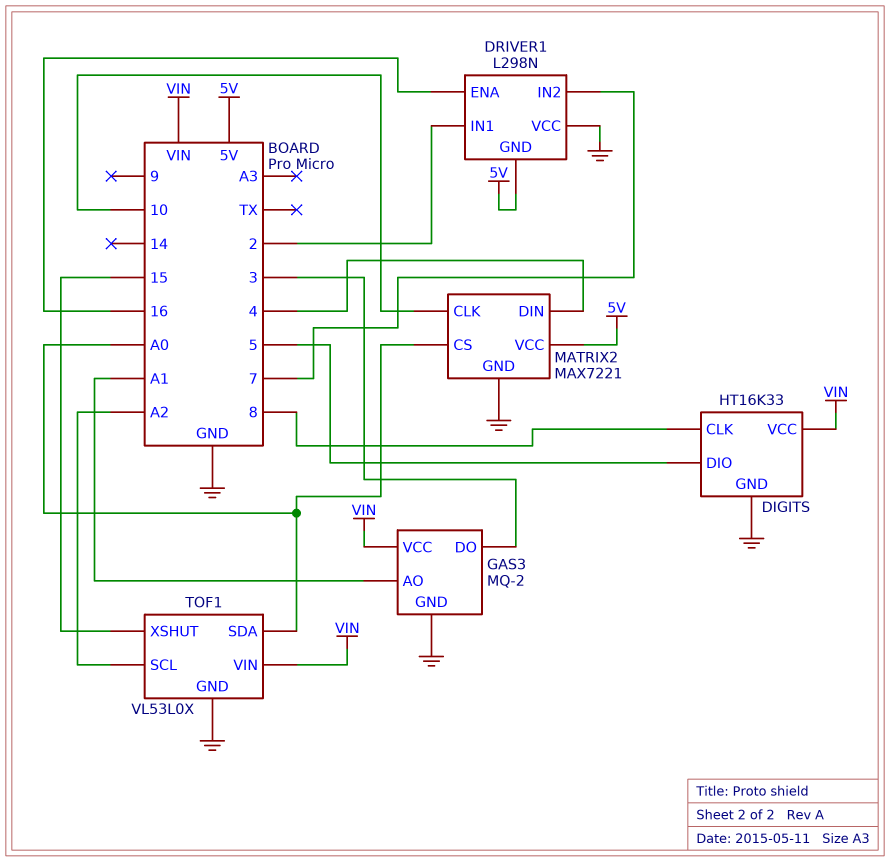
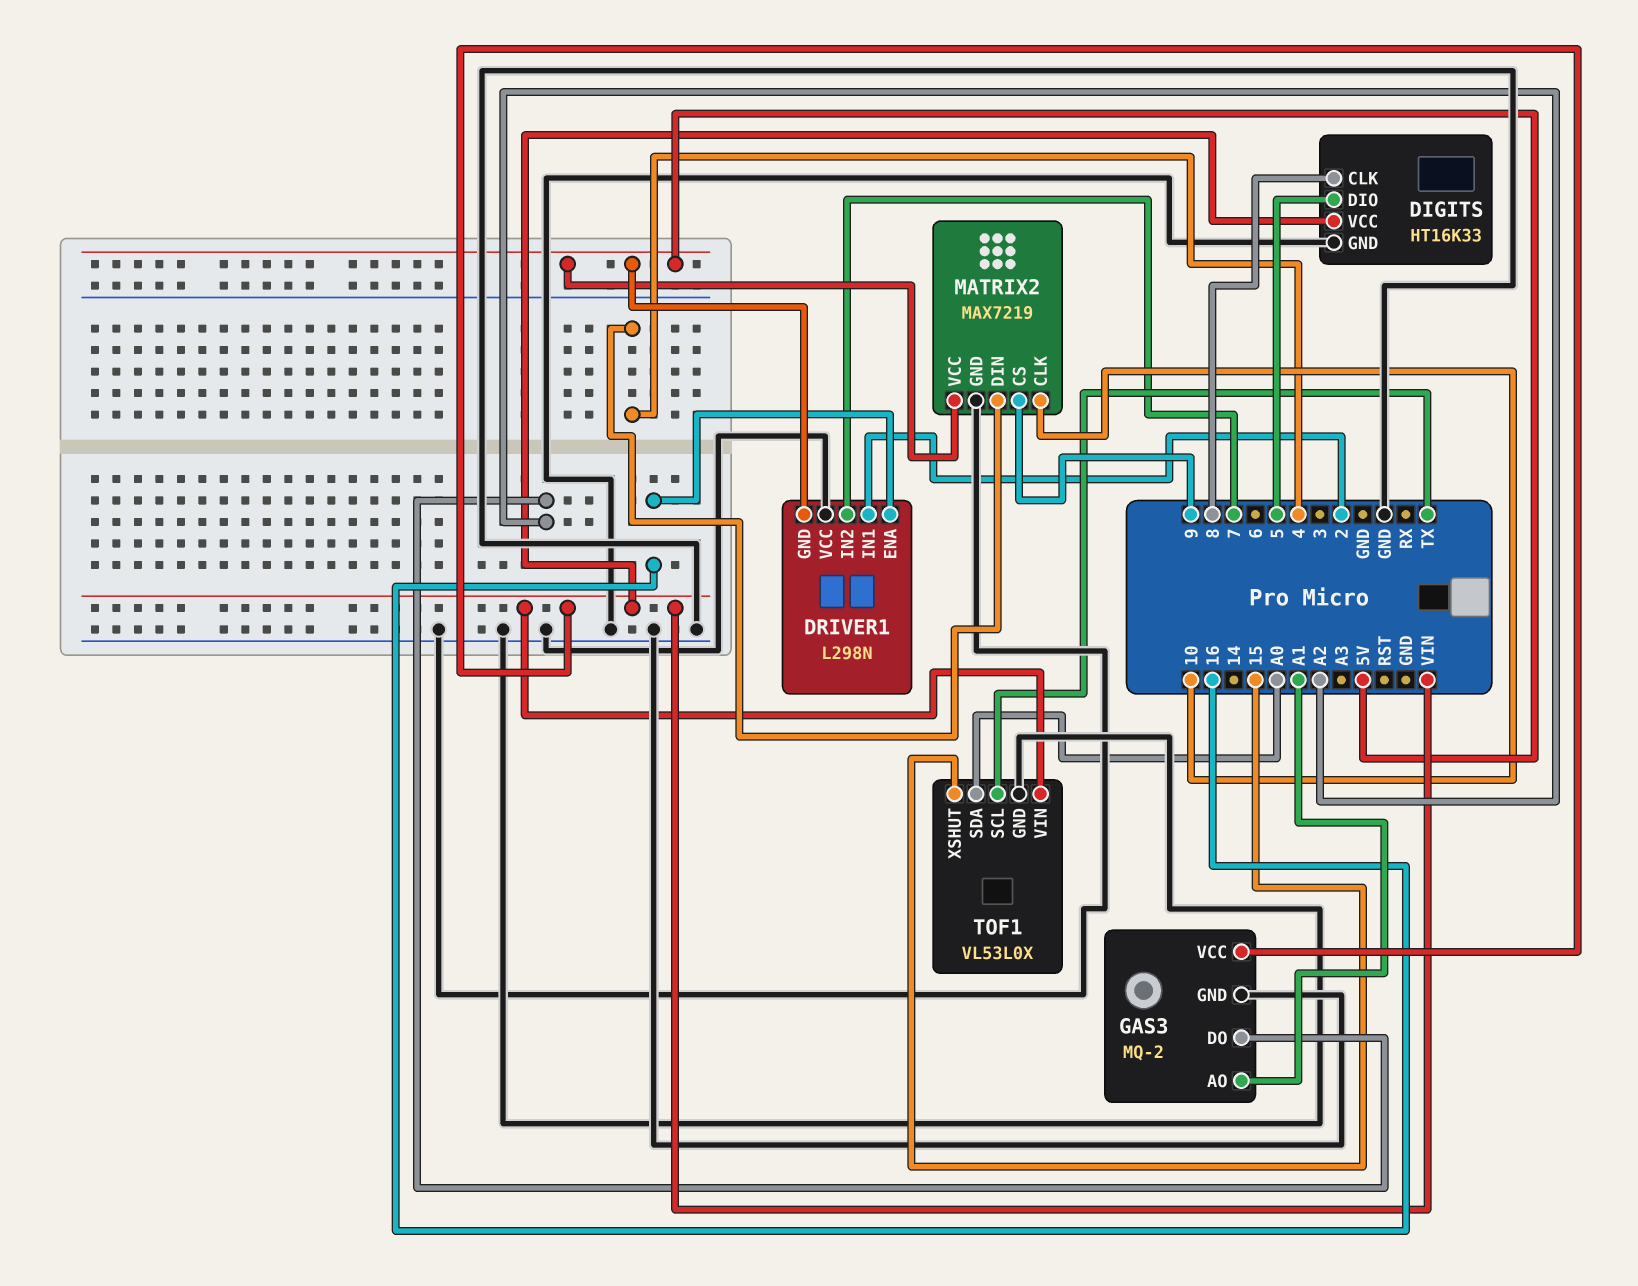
GAS3 pin DO: 3 -> A2
MATRIX2: MAX7221 -> MAX7219
MATRIX2 pin CS: A0 -> 9
TOF1 pin SCL: A2 -> TX

